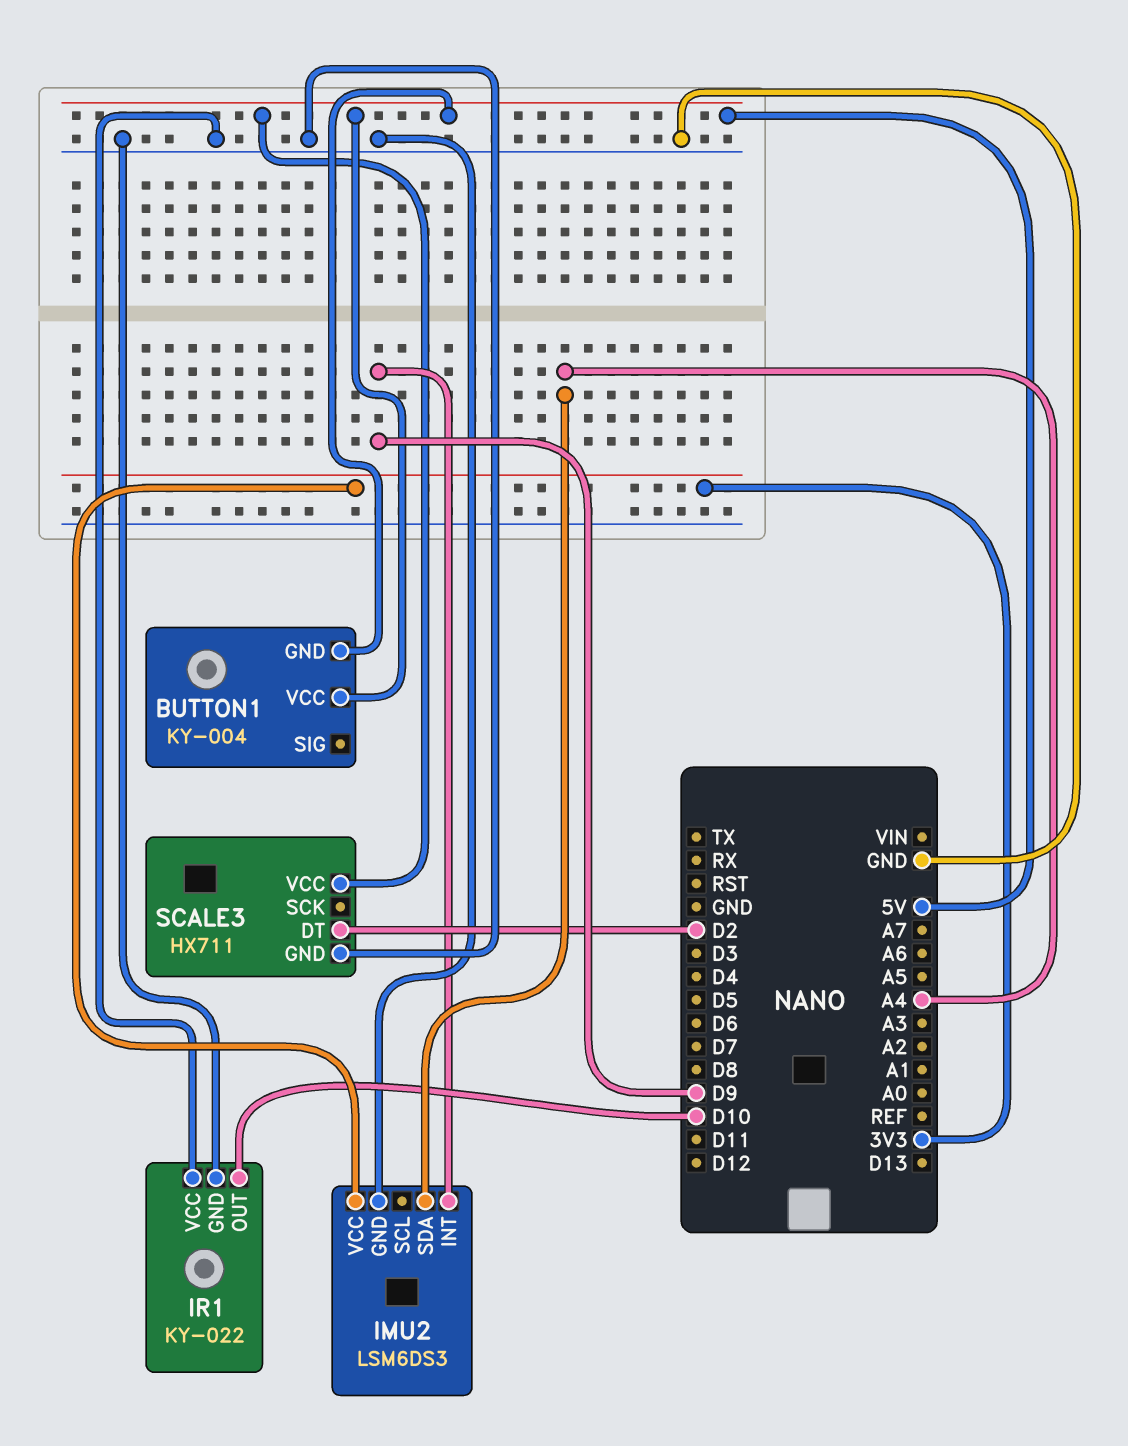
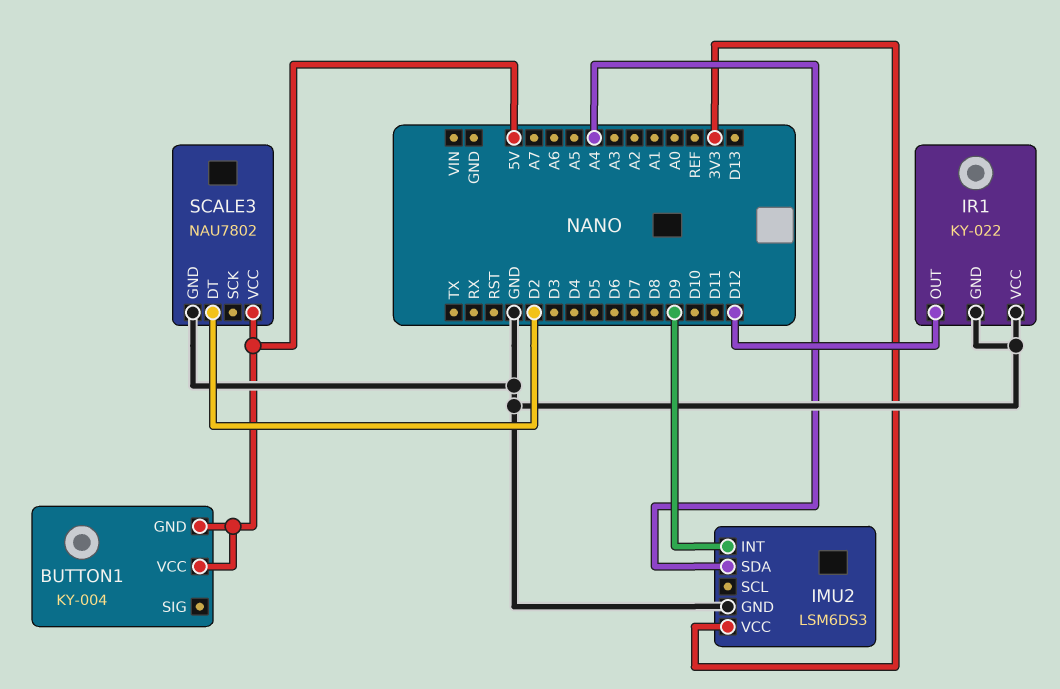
IR1 pin OUT: D10 -> D12
SCALE3: HX711 -> NAU7802

